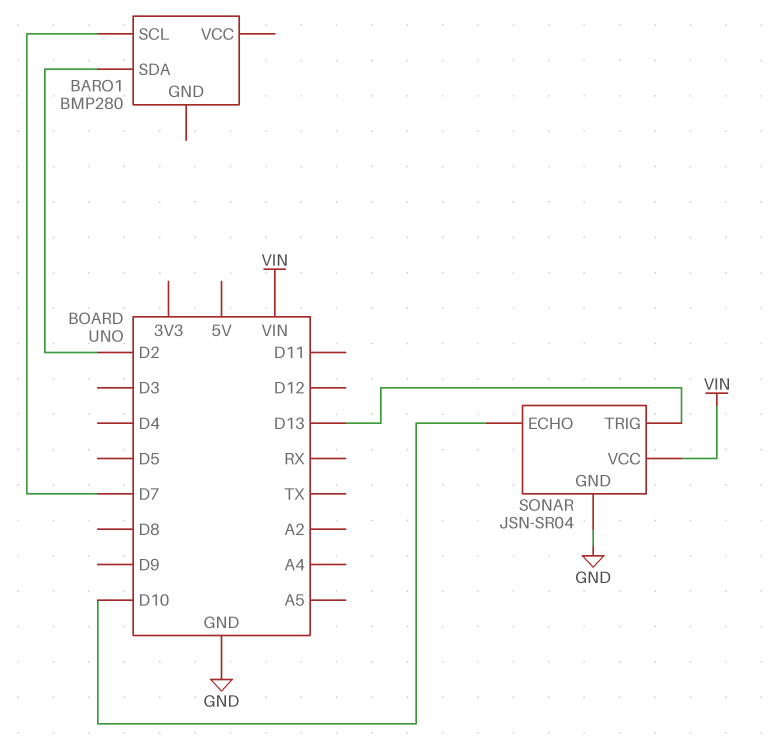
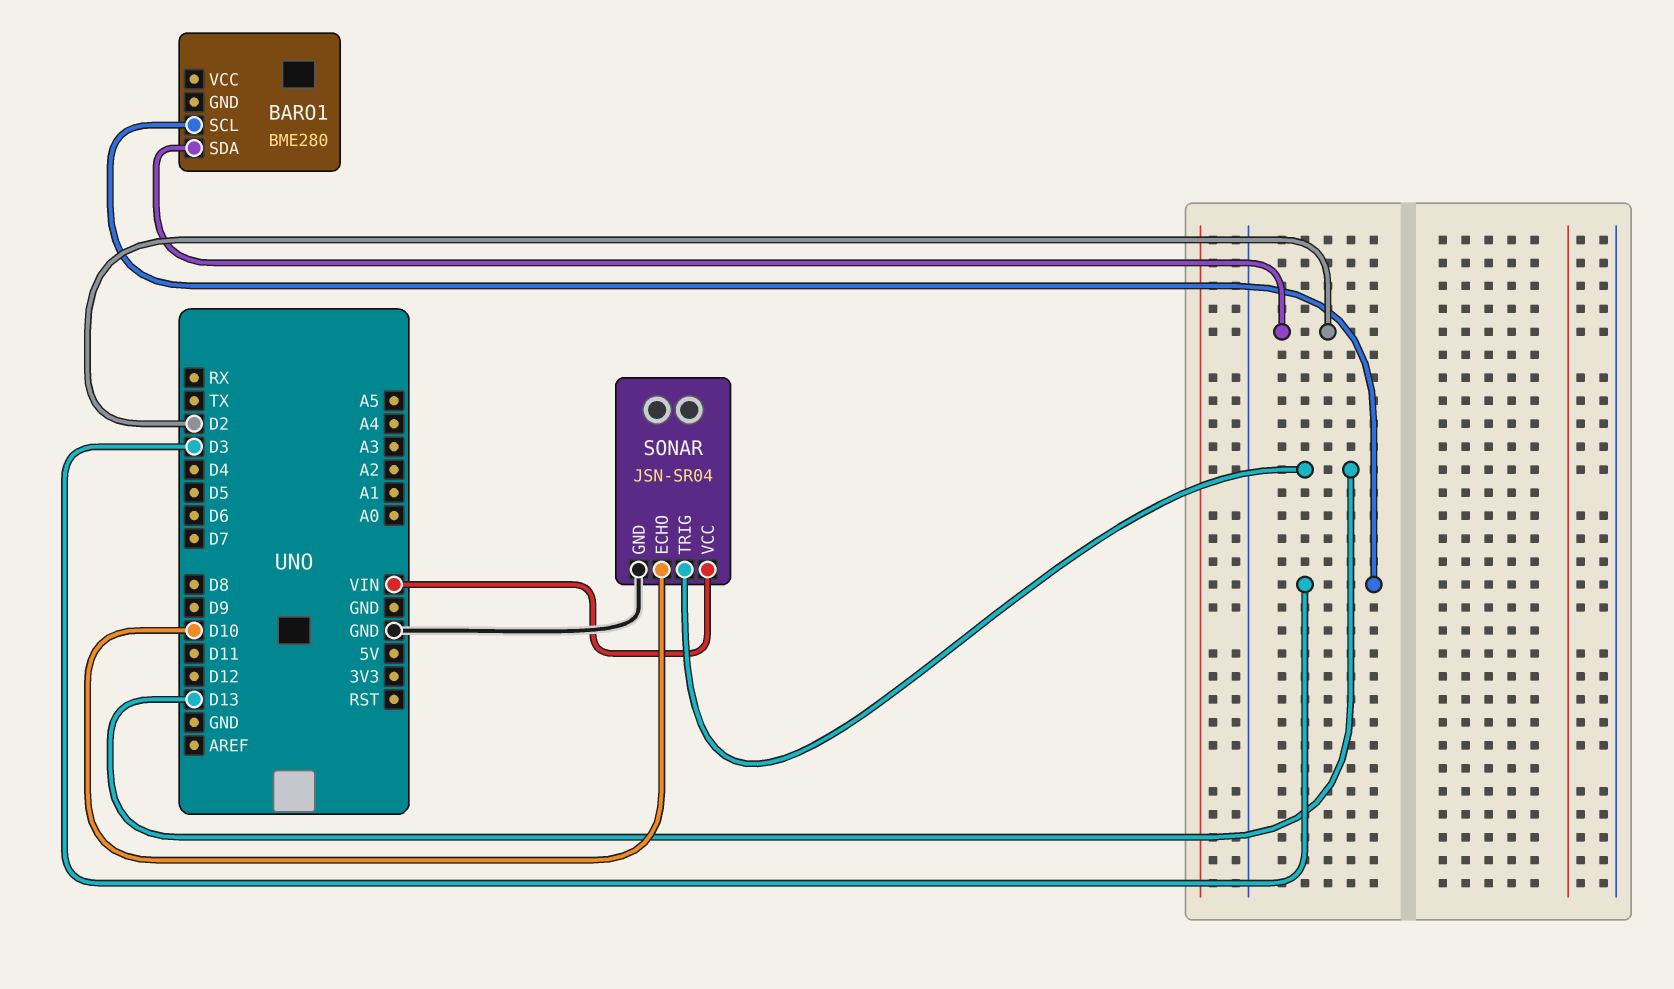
BARO1: BMP280 -> BME280
BARO1 pin SCL: D7 -> D3

